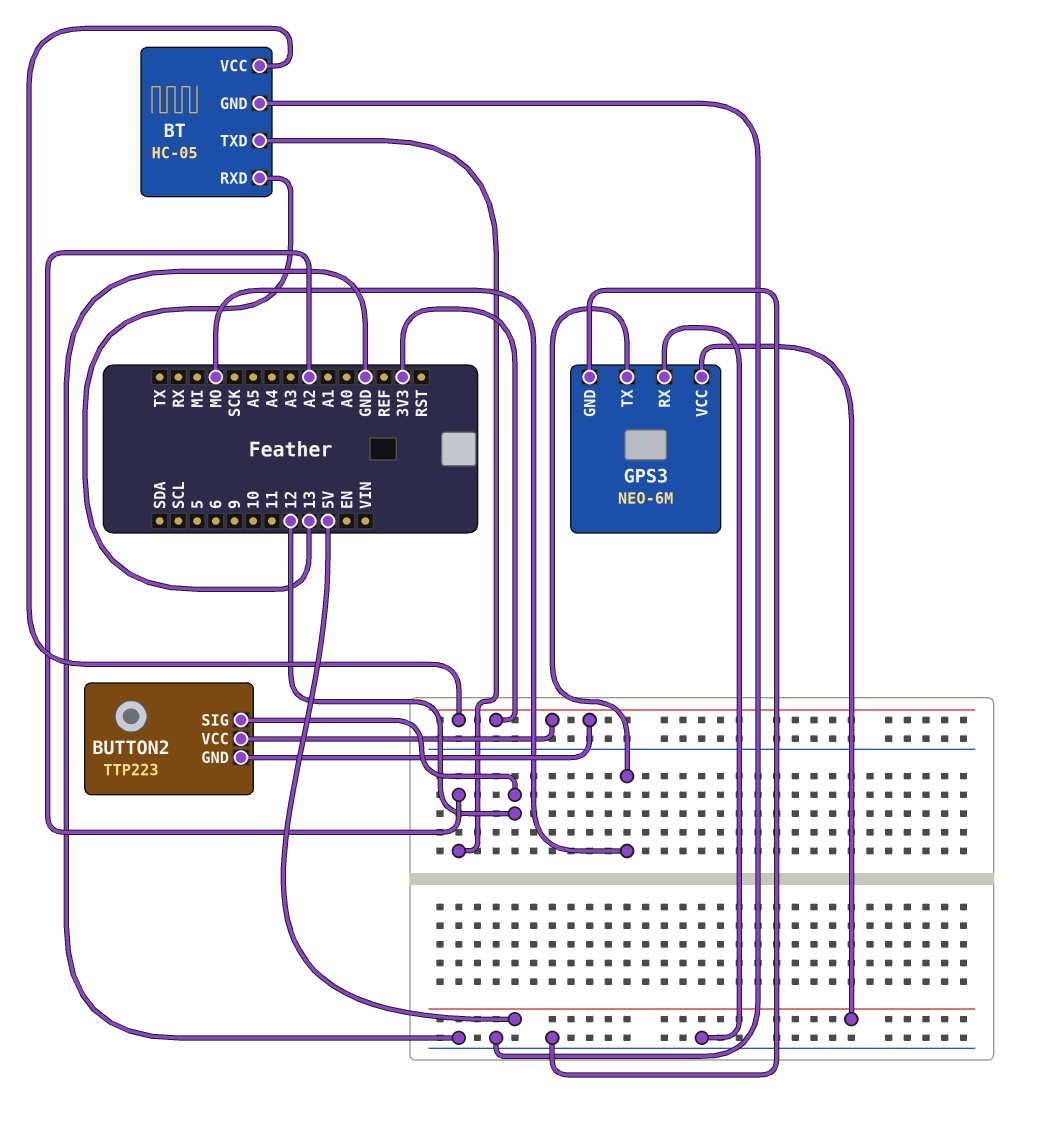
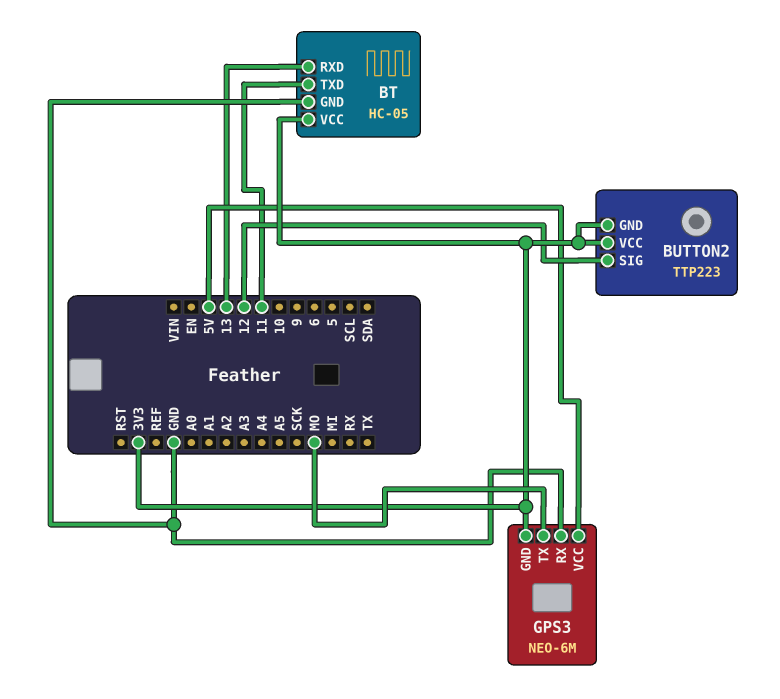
BT pin TXD: A2 -> 11
GPS3 pin GND: GND -> 3V3

